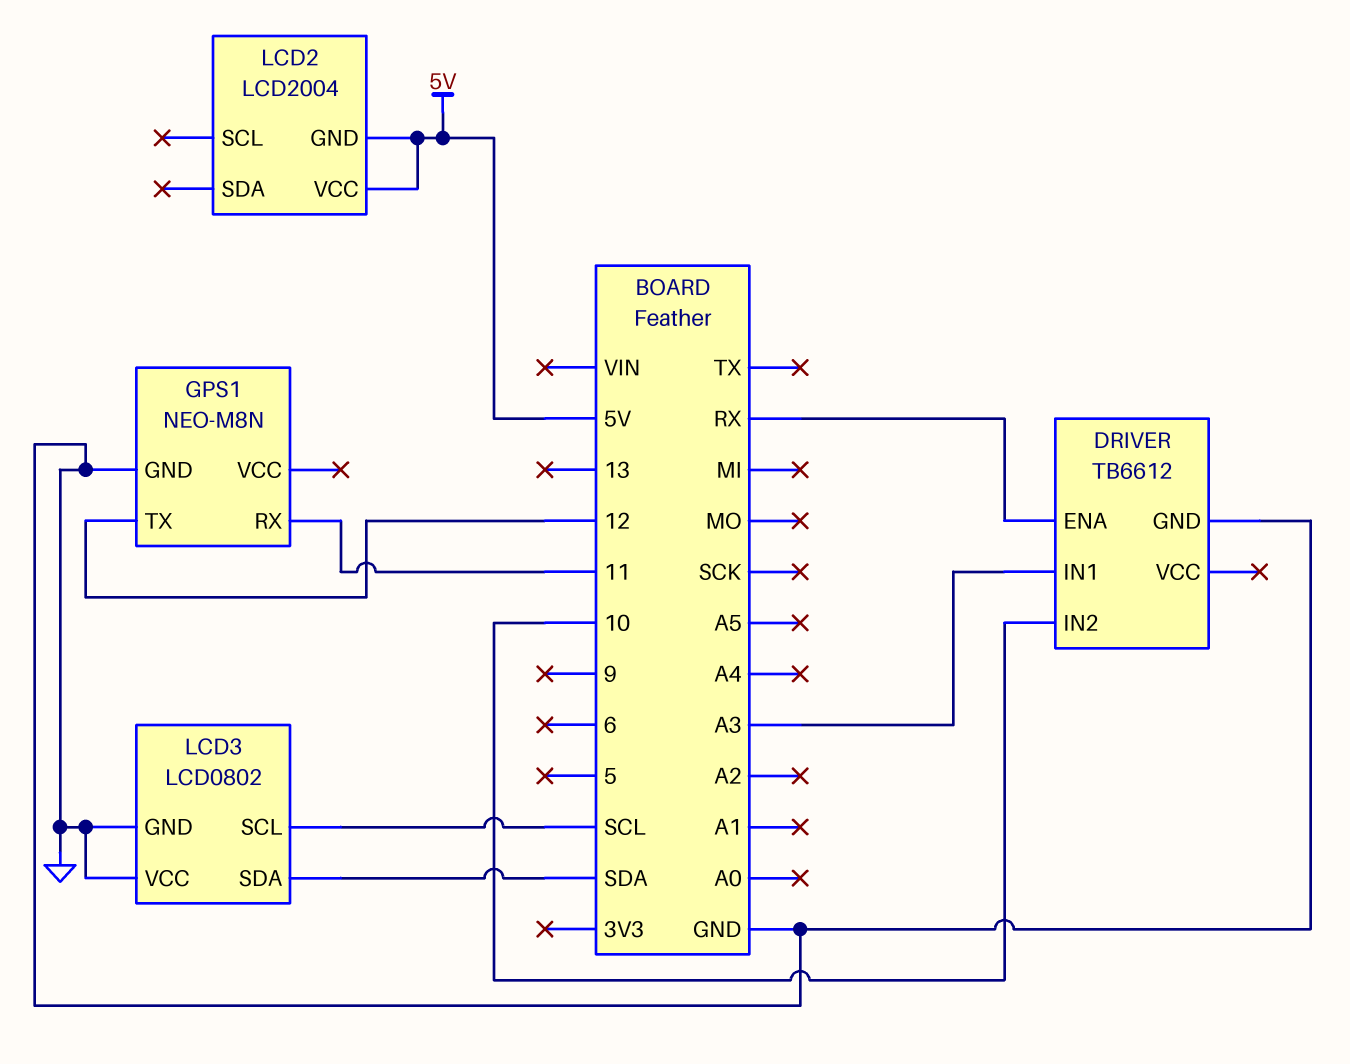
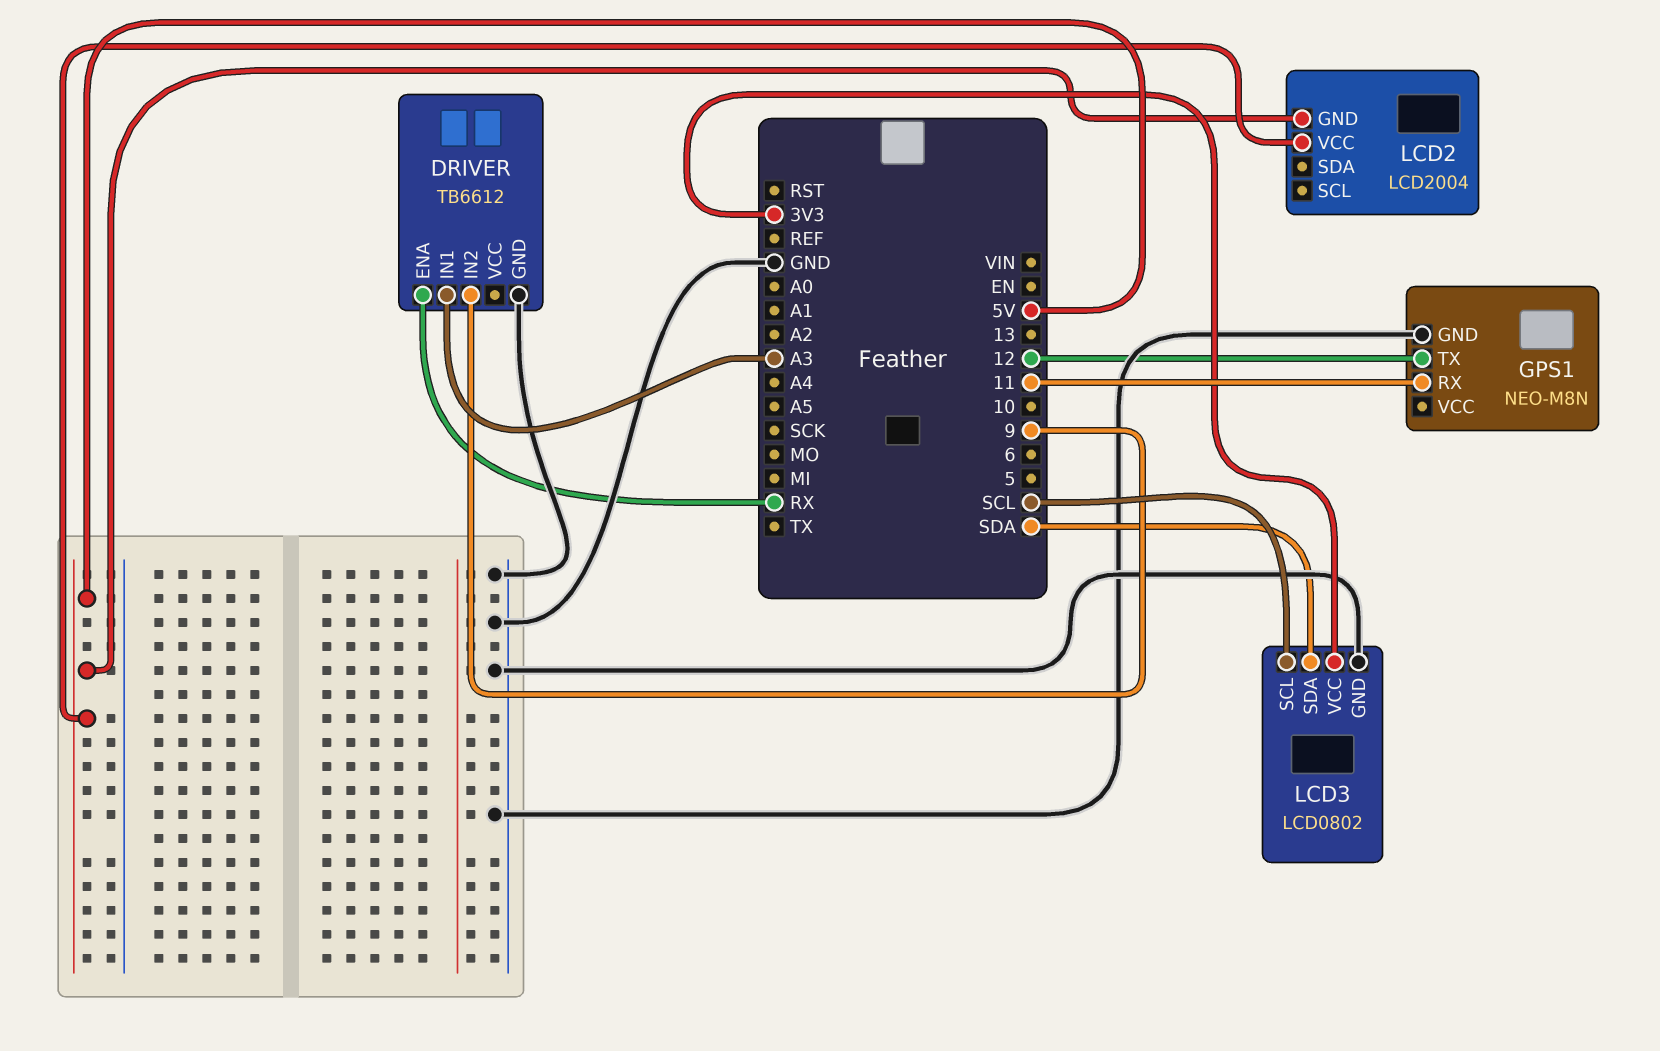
DRIVER pin IN2: 10 -> 9
LCD3 pin VCC: GND -> 3V3

